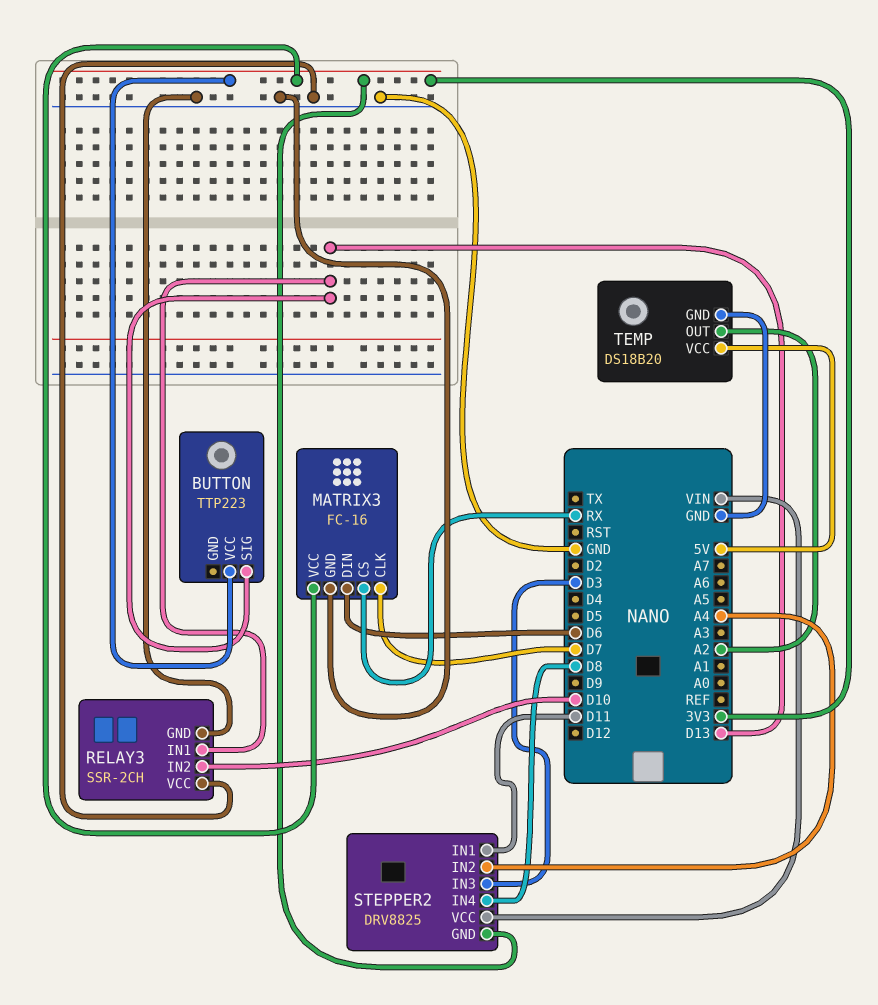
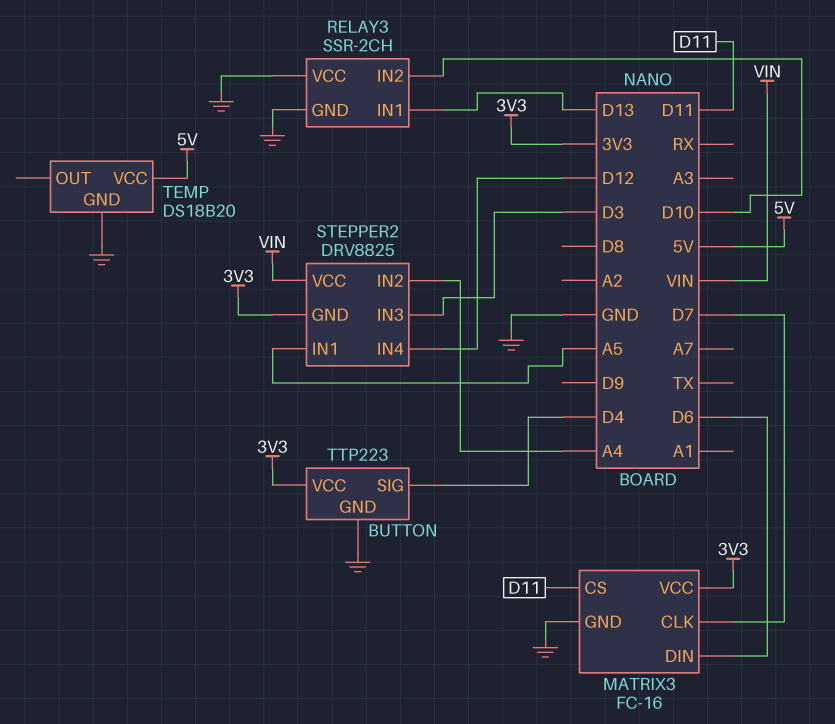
BUTTON pin GND: none -> GND
BUTTON pin SIG: D13 -> D4
MATRIX3 pin CS: RX -> D11
STEPPER2 pin IN1: D11 -> A5
STEPPER2 pin IN4: D8 -> D12
TEMP pin OUT: A2 -> none

